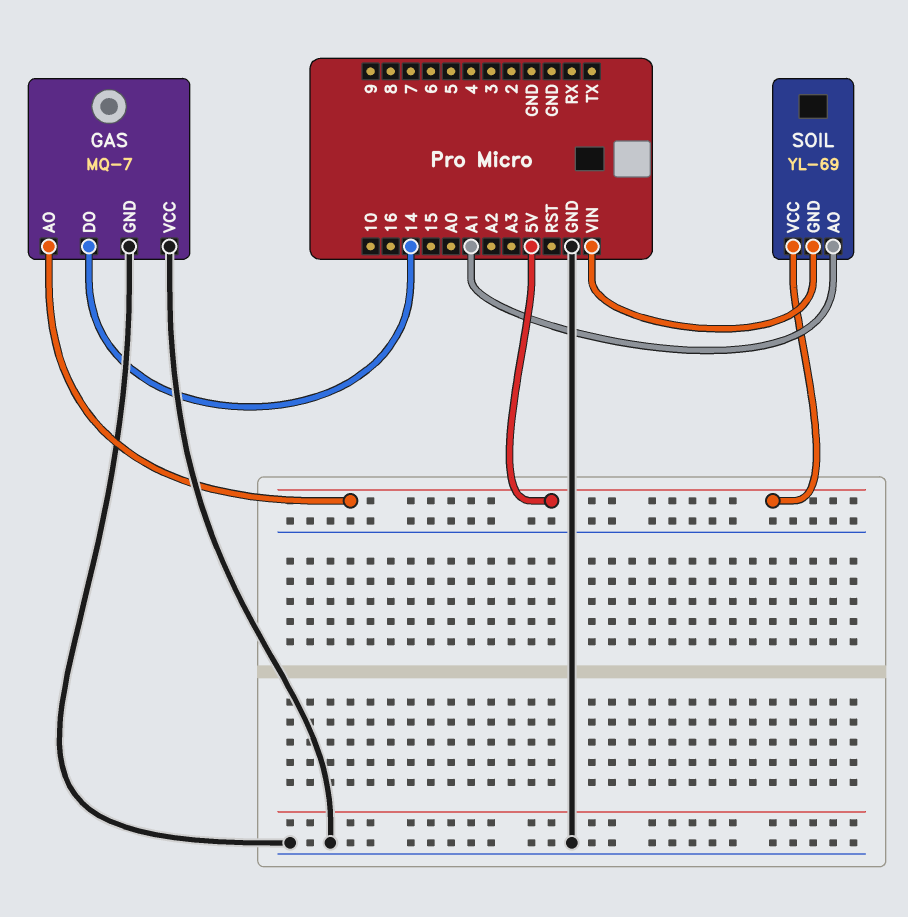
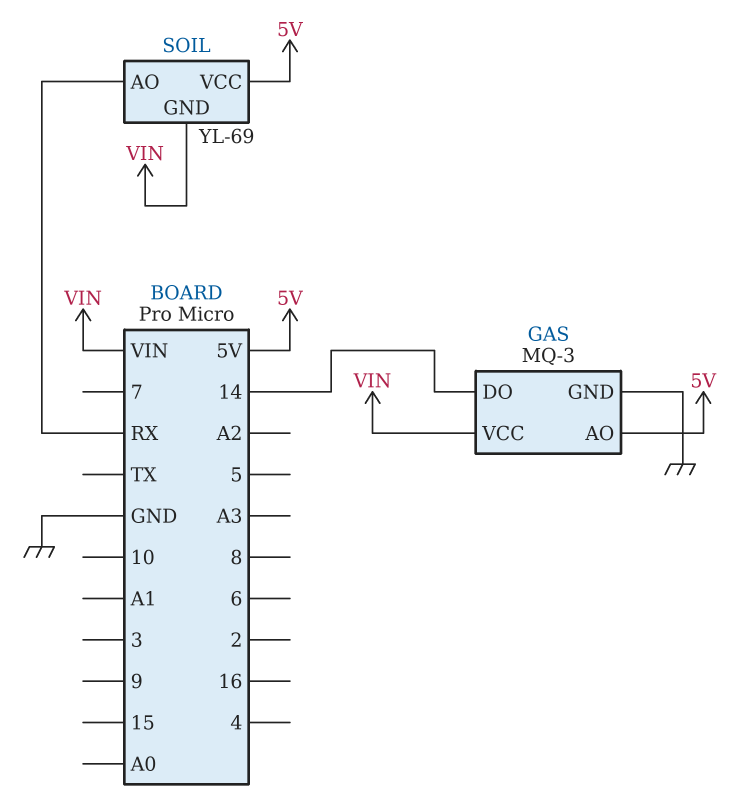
GAS: MQ-7 -> MQ-3
GAS pin VCC: GND -> VIN
SOIL pin AO: A1 -> RX

